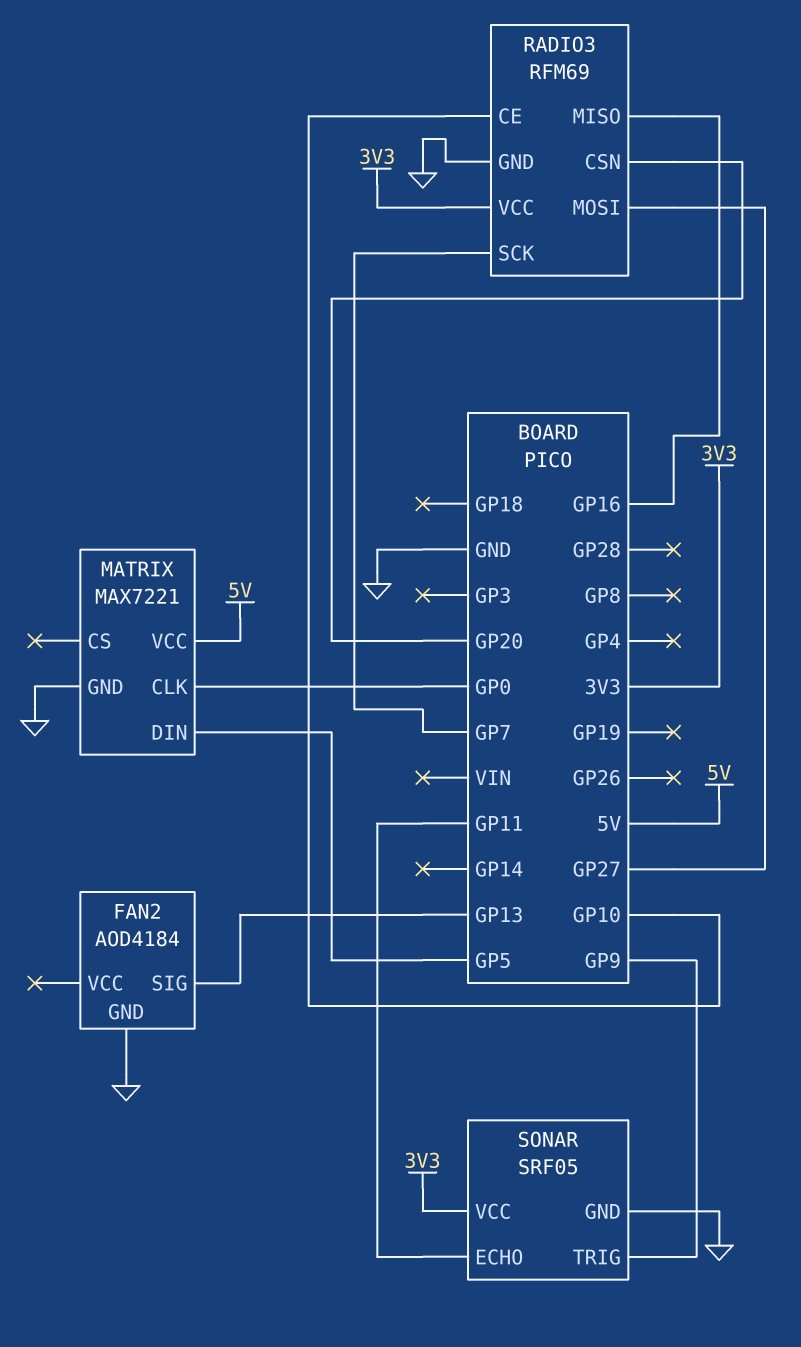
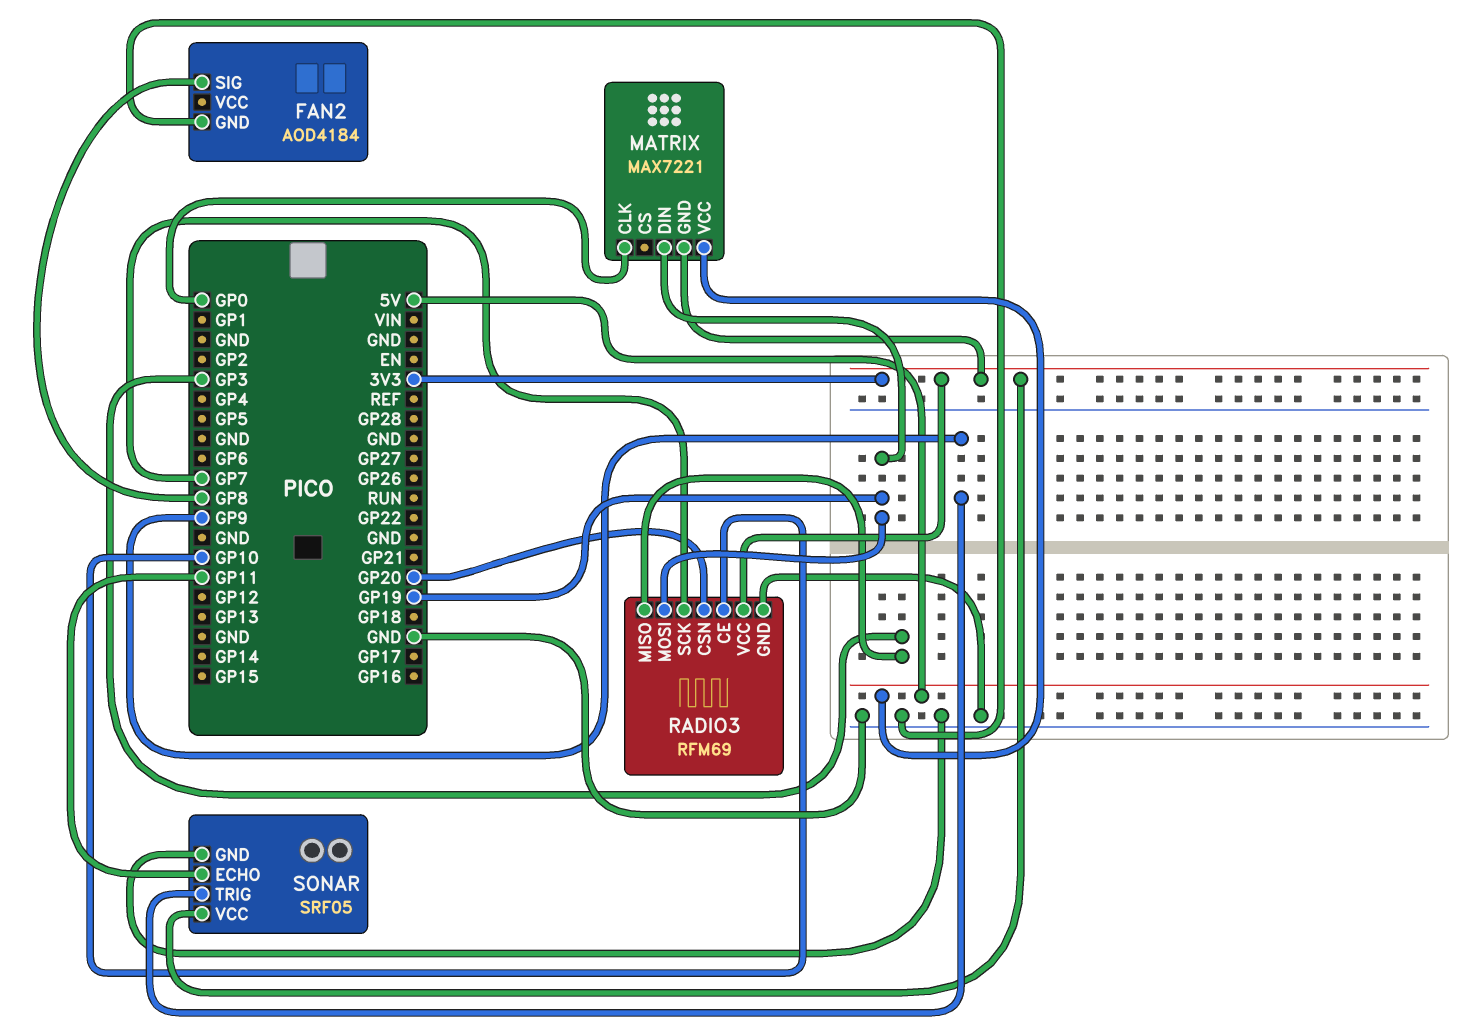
FAN2 pin SIG: GP13 -> GP8
MATRIX pin DIN: GP5 -> GP19
MATRIX pin GND: GND -> 3V3
RADIO3 pin MISO: GP16 -> GP3
RADIO3 pin MOSI: GP27 -> GP19

